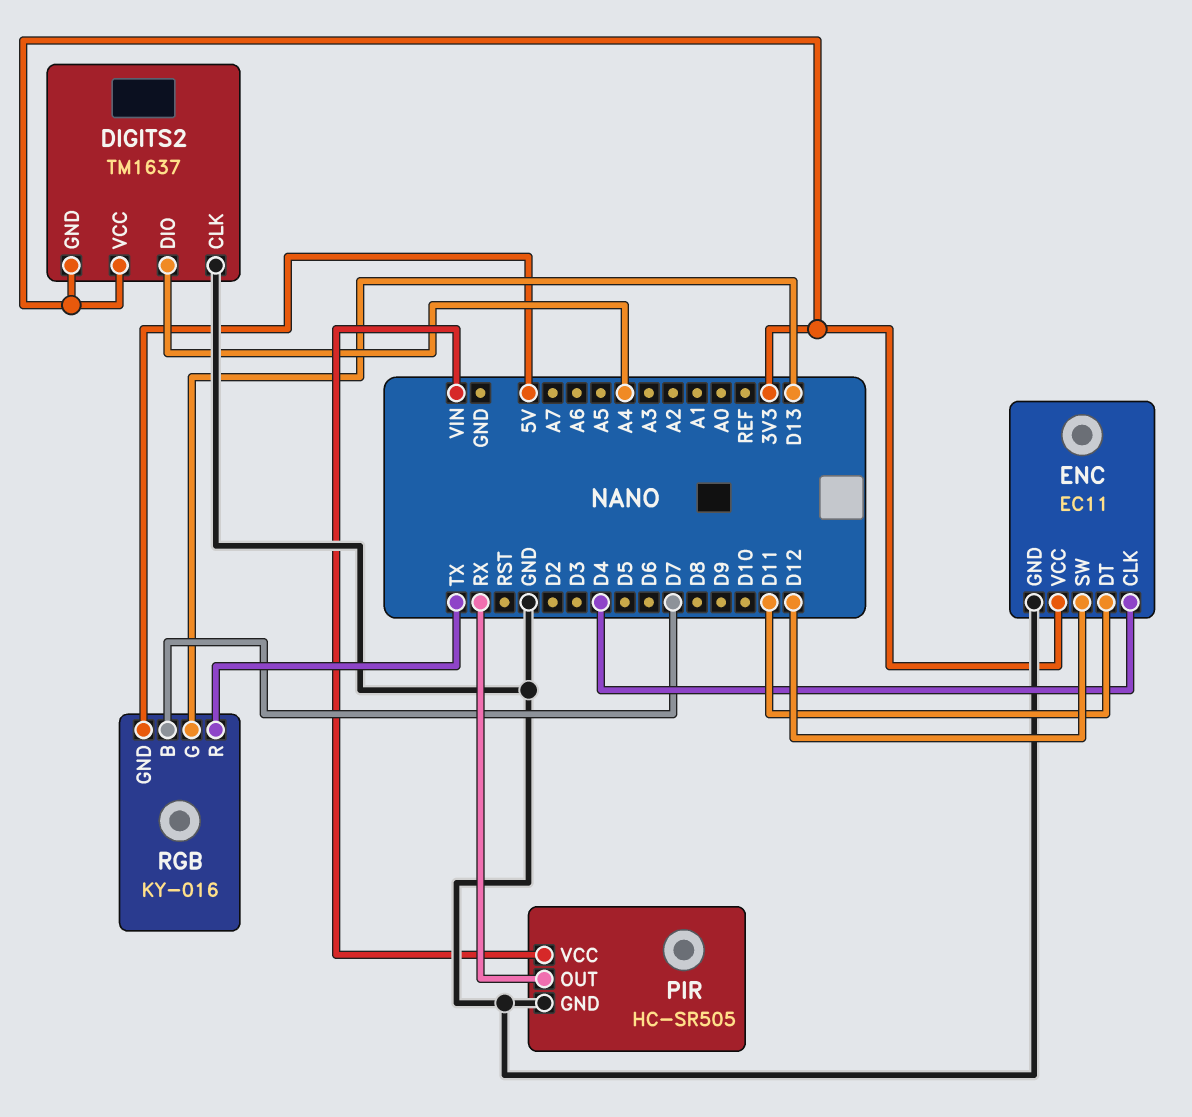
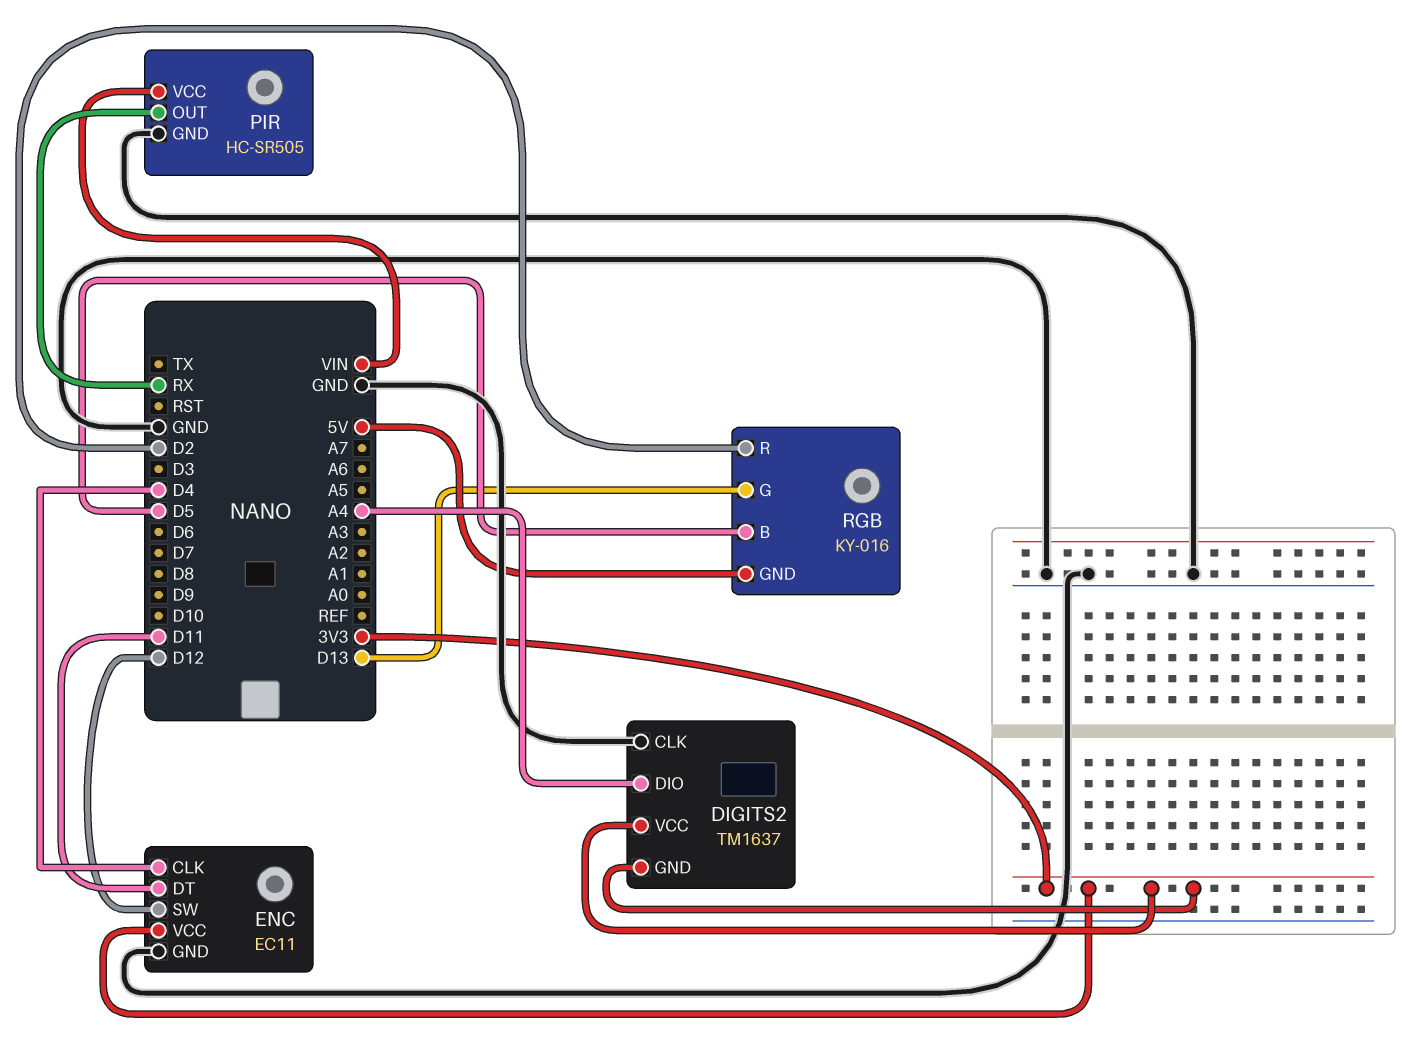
RGB pin B: D7 -> D5
RGB pin R: TX -> D2

